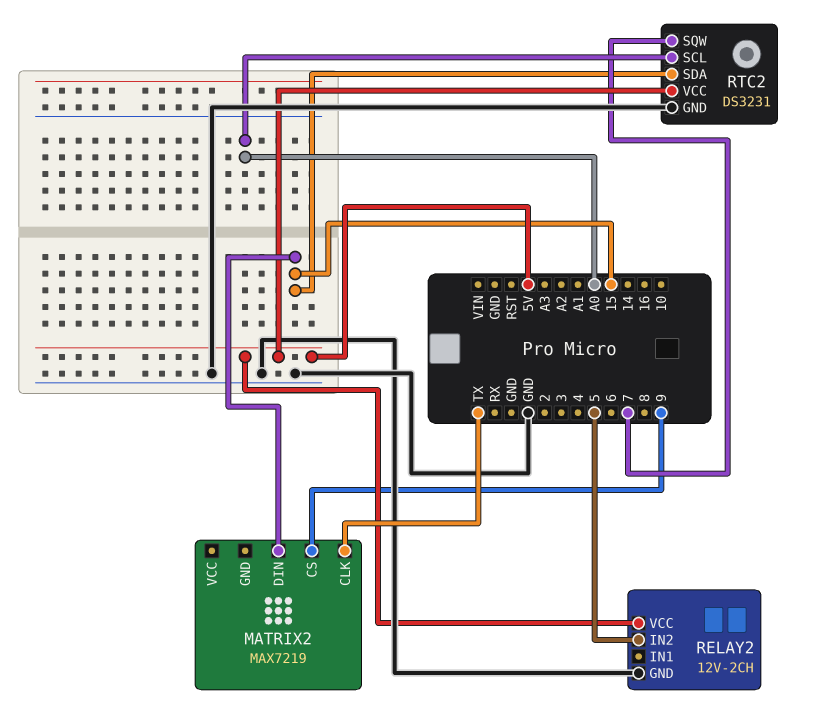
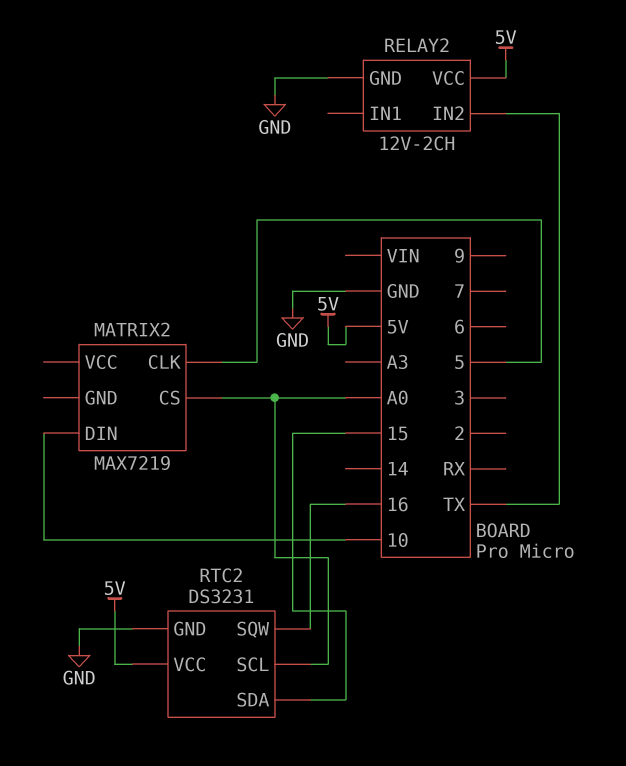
MATRIX2 pin CLK: TX -> 5
MATRIX2 pin CS: 9 -> A0
MATRIX2 pin DIN: 15 -> 10
RELAY2 pin IN2: 5 -> TX
RTC2 pin SQW: 7 -> 16

